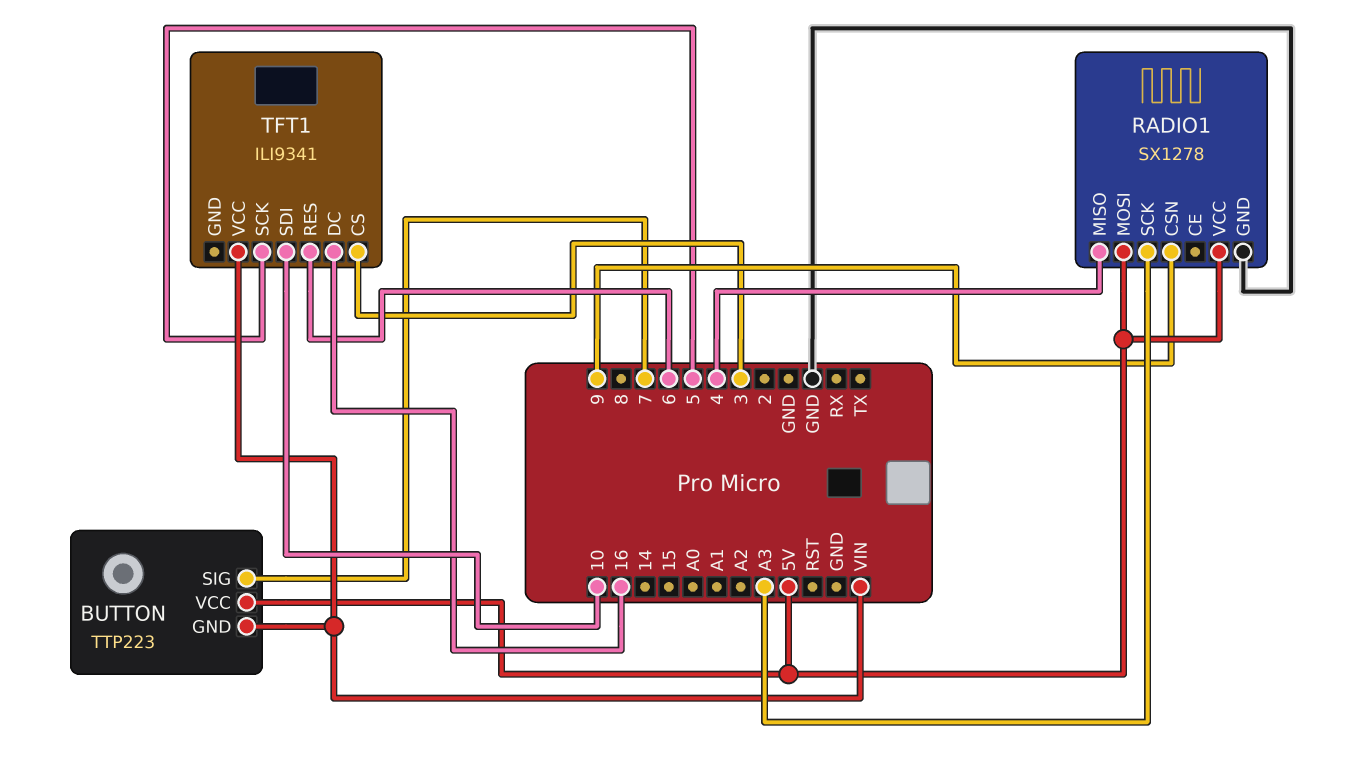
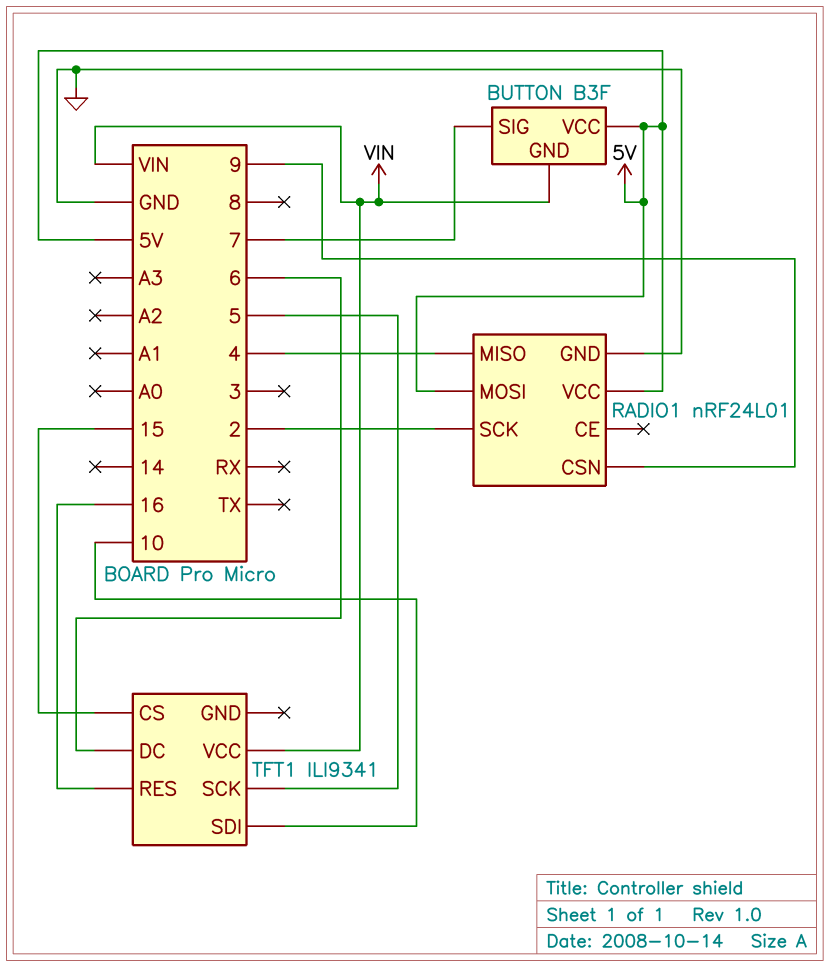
BUTTON: TTP223 -> B3F
RADIO1: SX1278 -> nRF24L01
RADIO1 pin SCK: A3 -> 2
TFT1 pin CS: 3 -> 15
TFT1 pin DC: 16 -> 6
TFT1 pin RES: 6 -> 16

